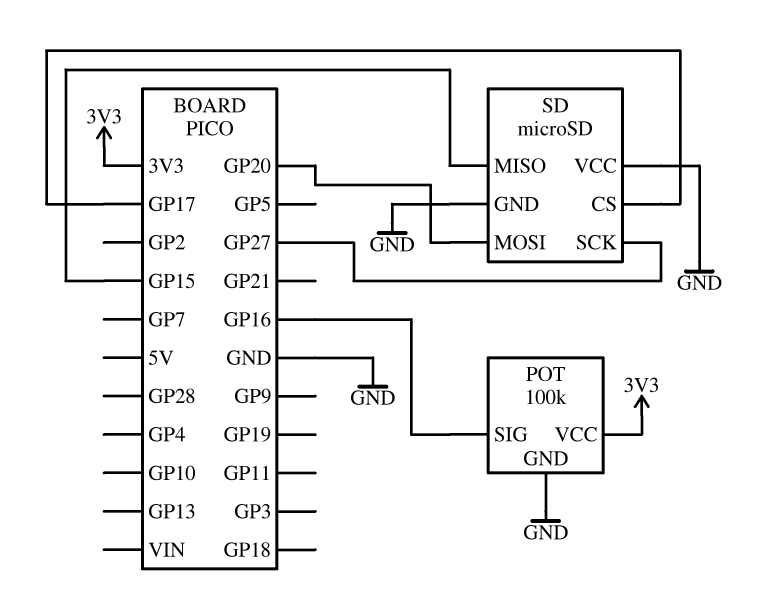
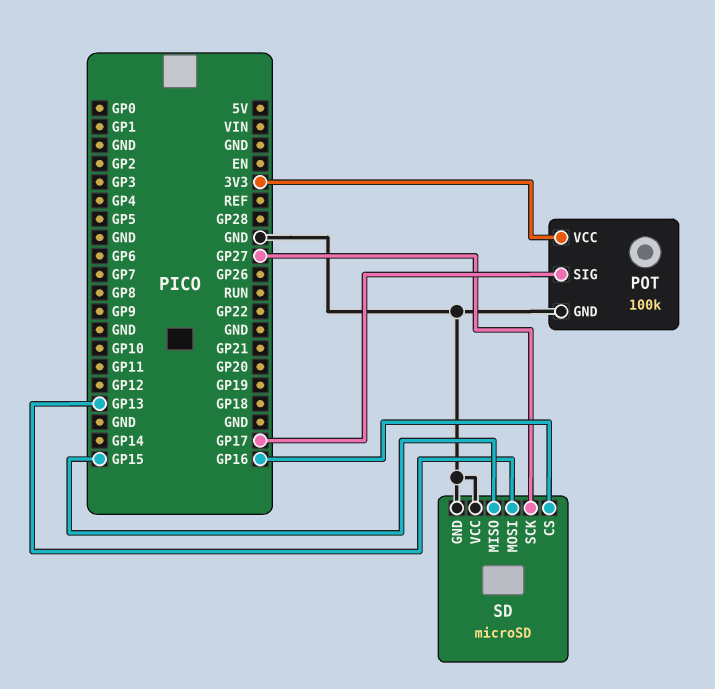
POT pin SIG: GP16 -> GP17
SD pin CS: GP17 -> GP16
SD pin MOSI: GP20 -> GP13

